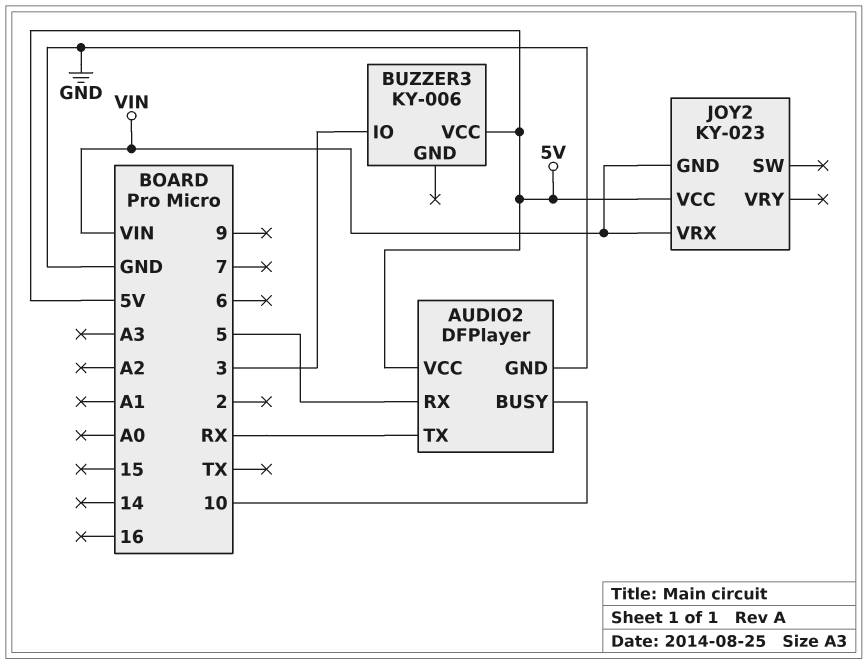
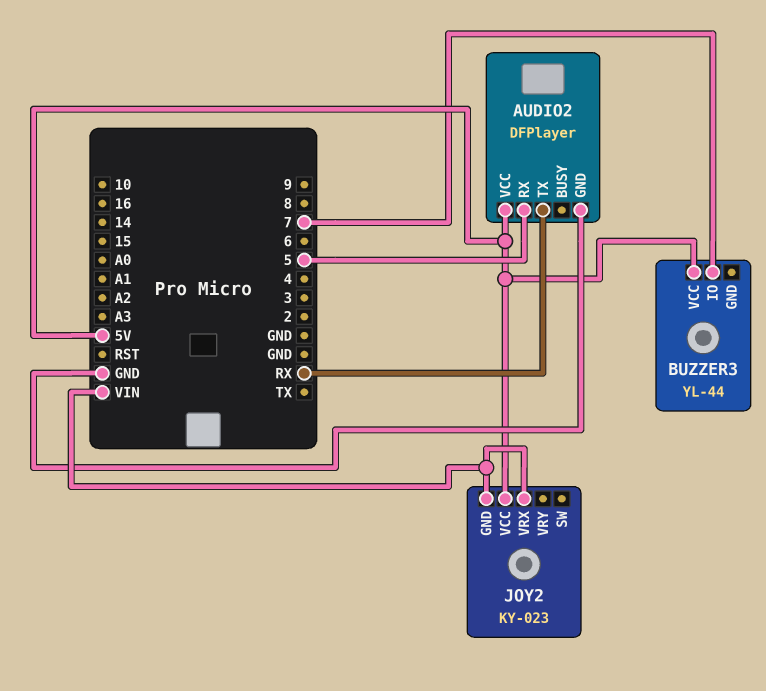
AUDIO2 pin BUSY: 10 -> none
BUZZER3: KY-006 -> YL-44
BUZZER3 pin IO: 3 -> 7

